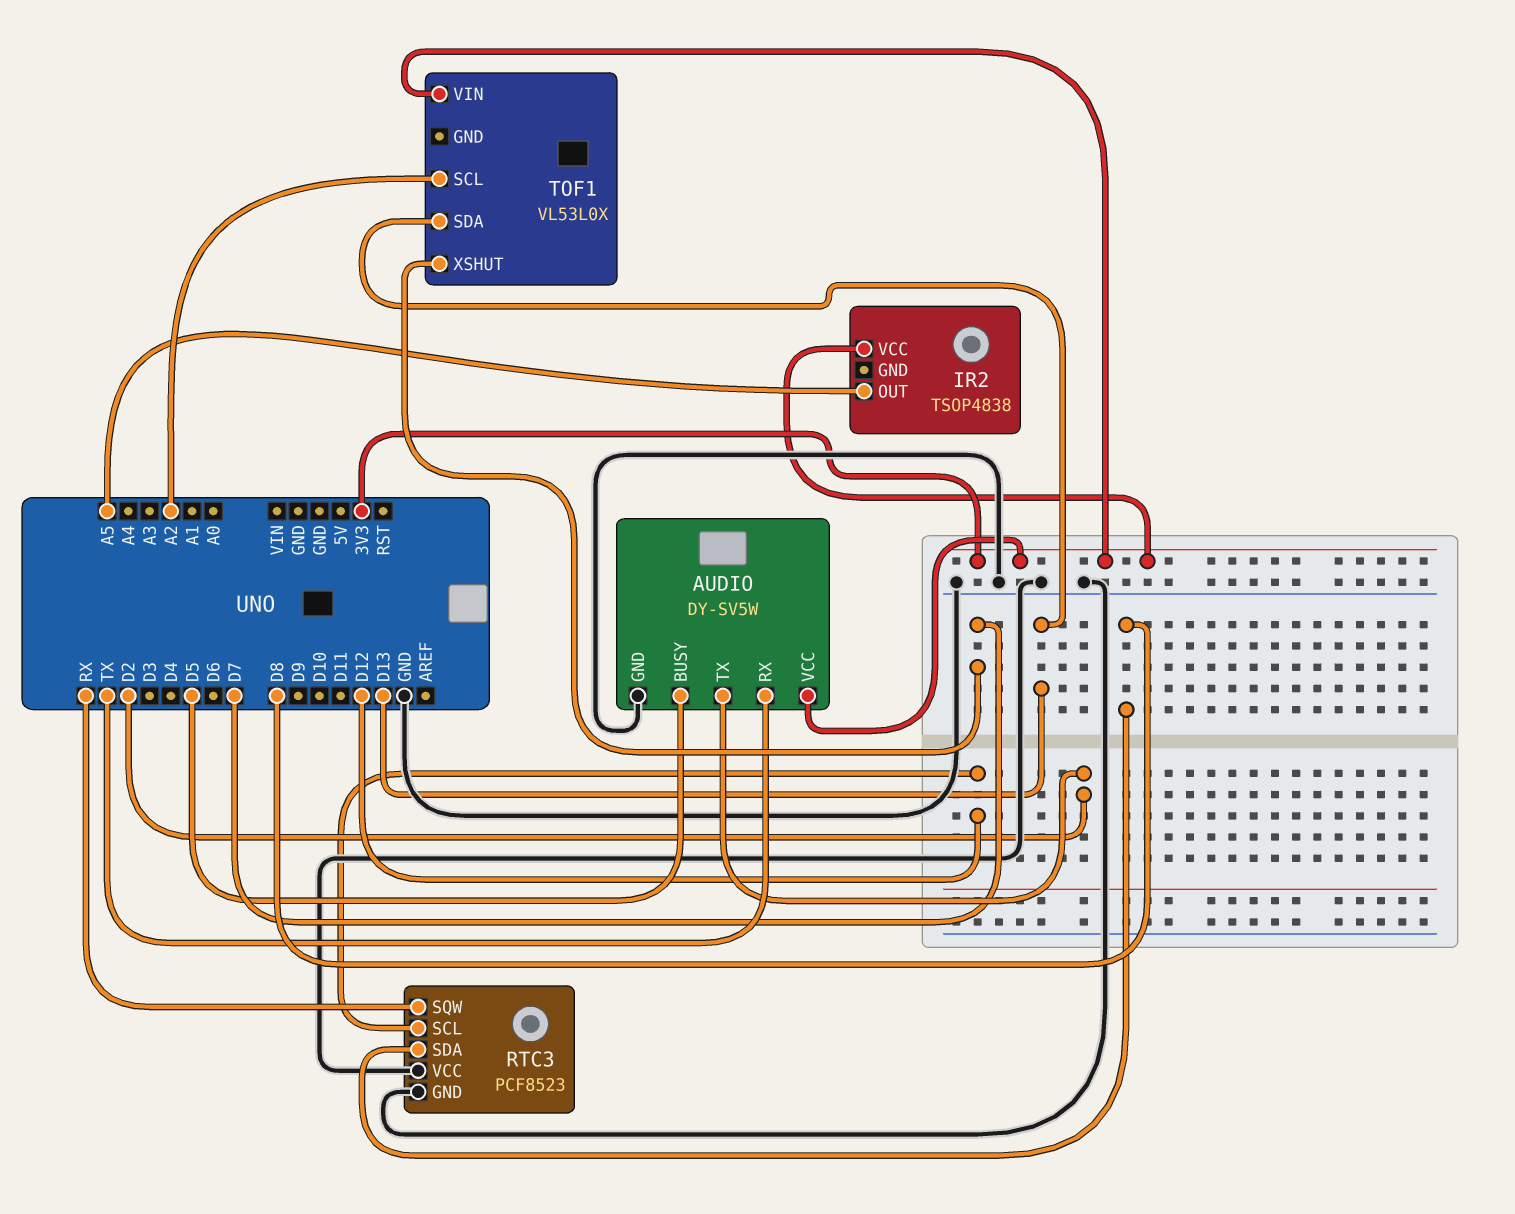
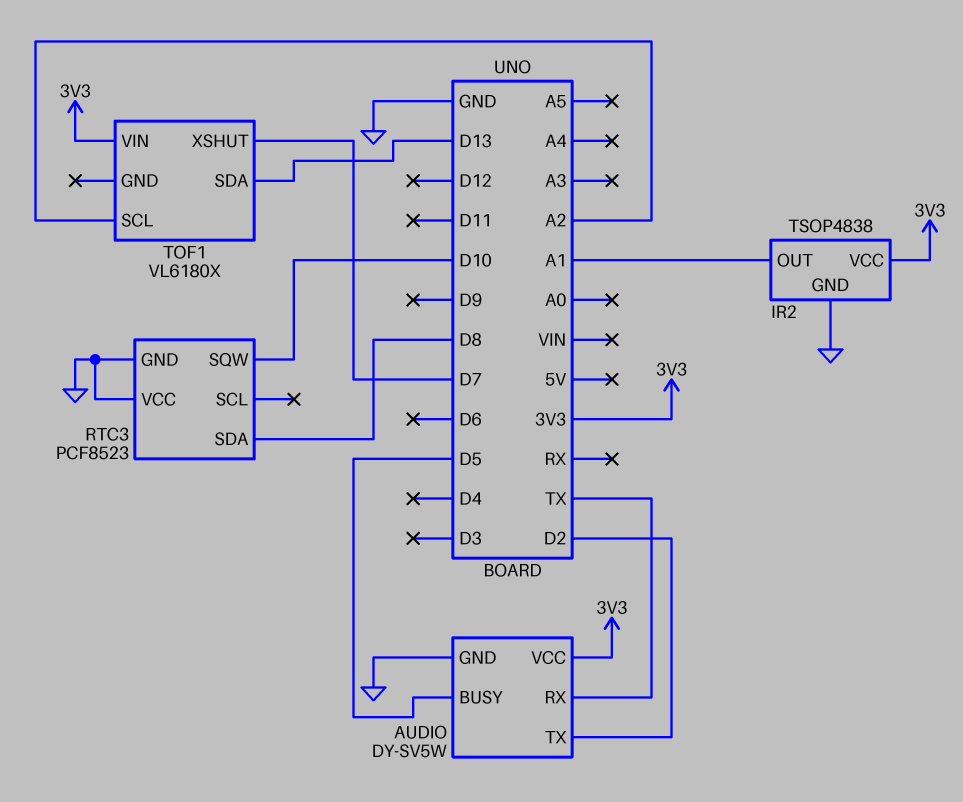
IR2 pin GND: none -> GND
IR2 pin OUT: A5 -> A1
RTC3 pin SCL: D12 -> none
RTC3 pin SQW: RX -> D10
TOF1: VL53L0X -> VL6180X

